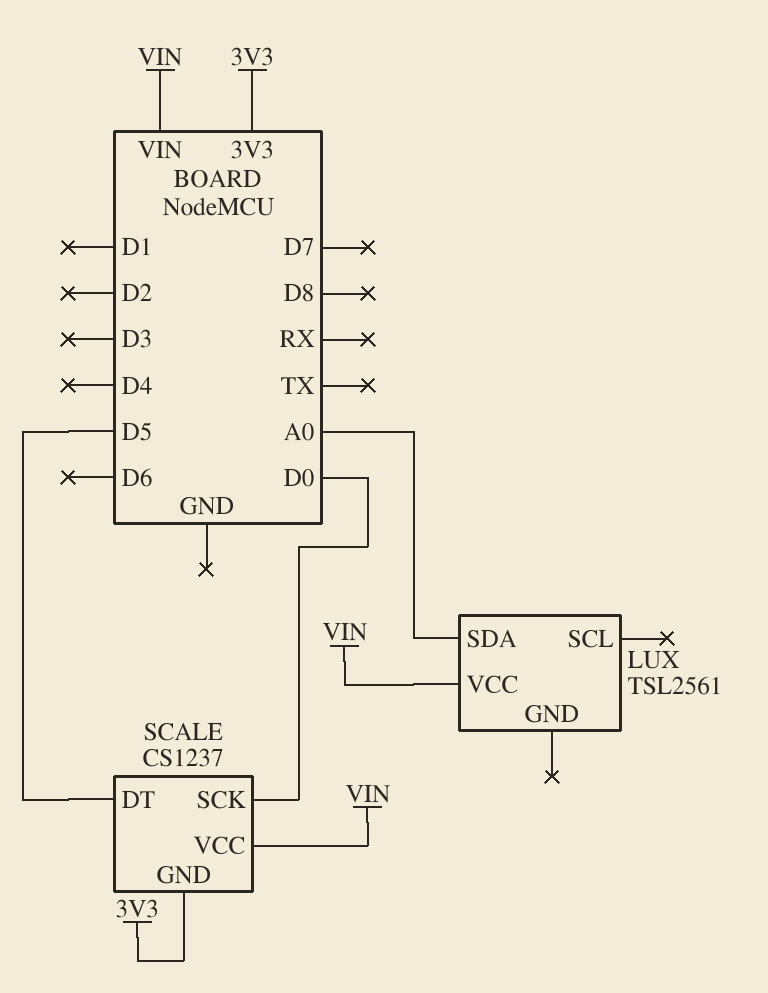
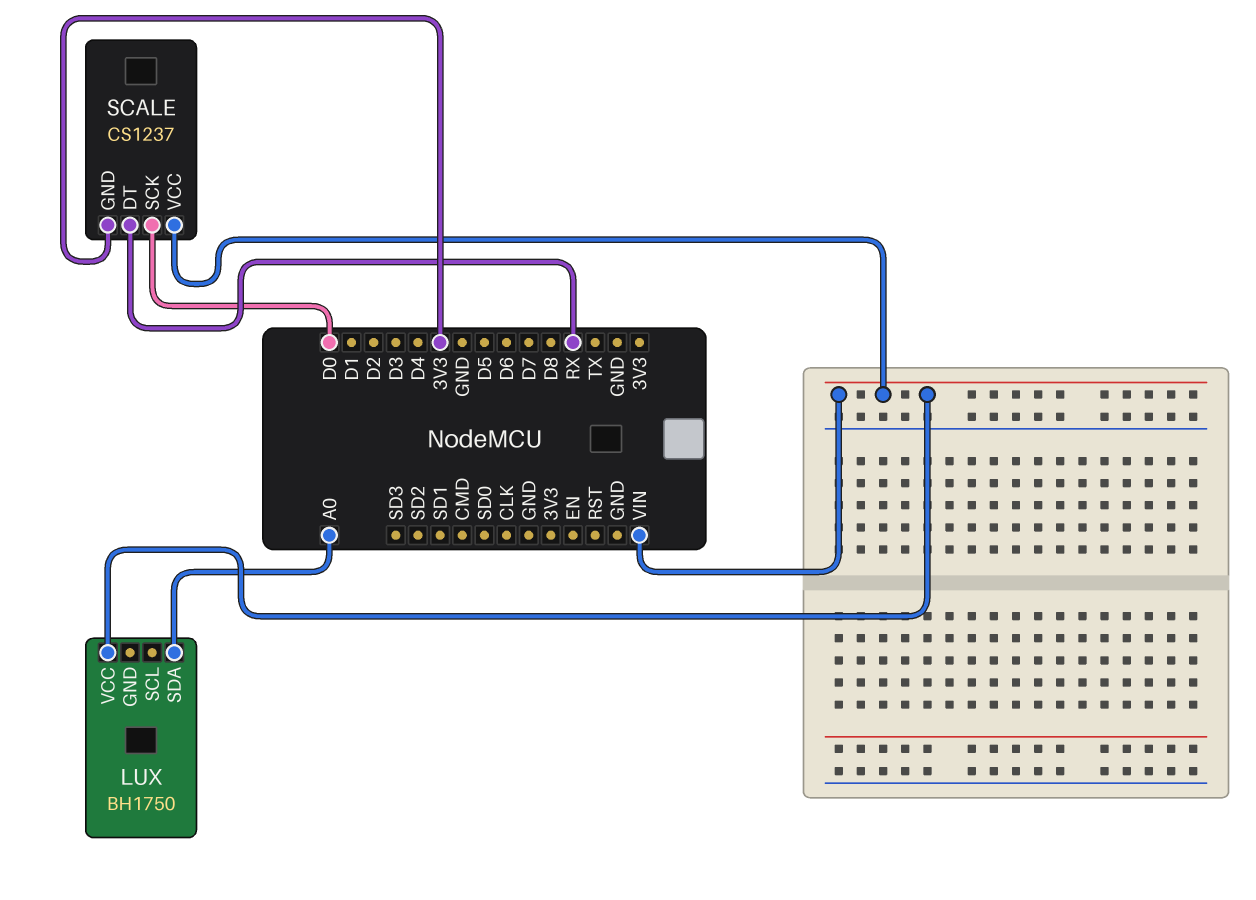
LUX: TSL2561 -> BH1750
SCALE pin DT: D5 -> RX

